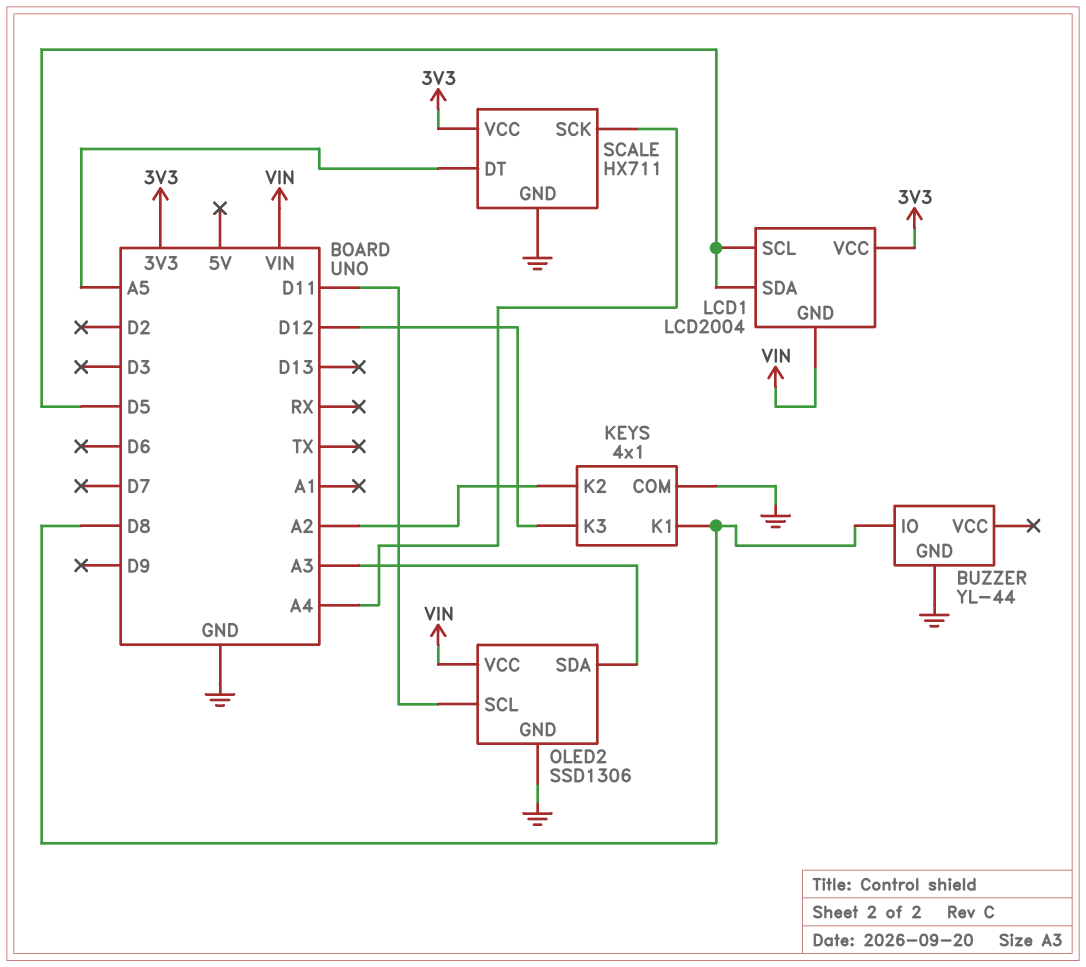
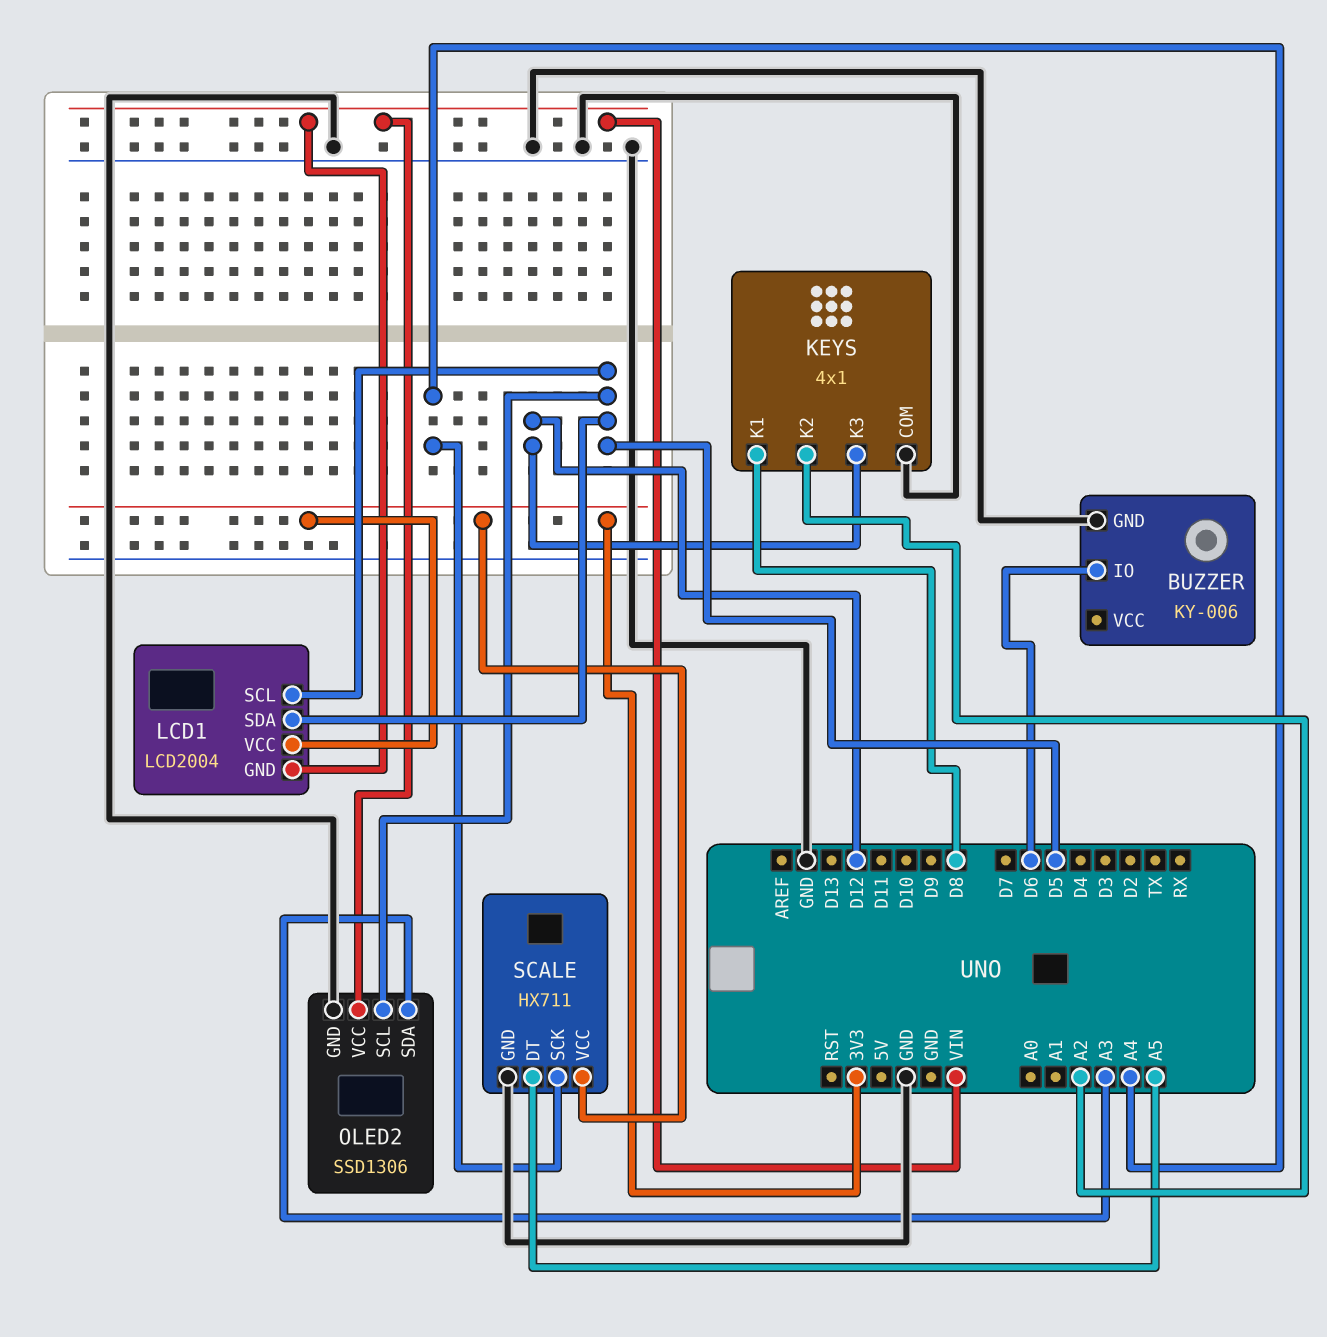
BUZZER: YL-44 -> KY-006
BUZZER pin IO: D8 -> D6
OLED2 pin SCL: D11 -> D5

